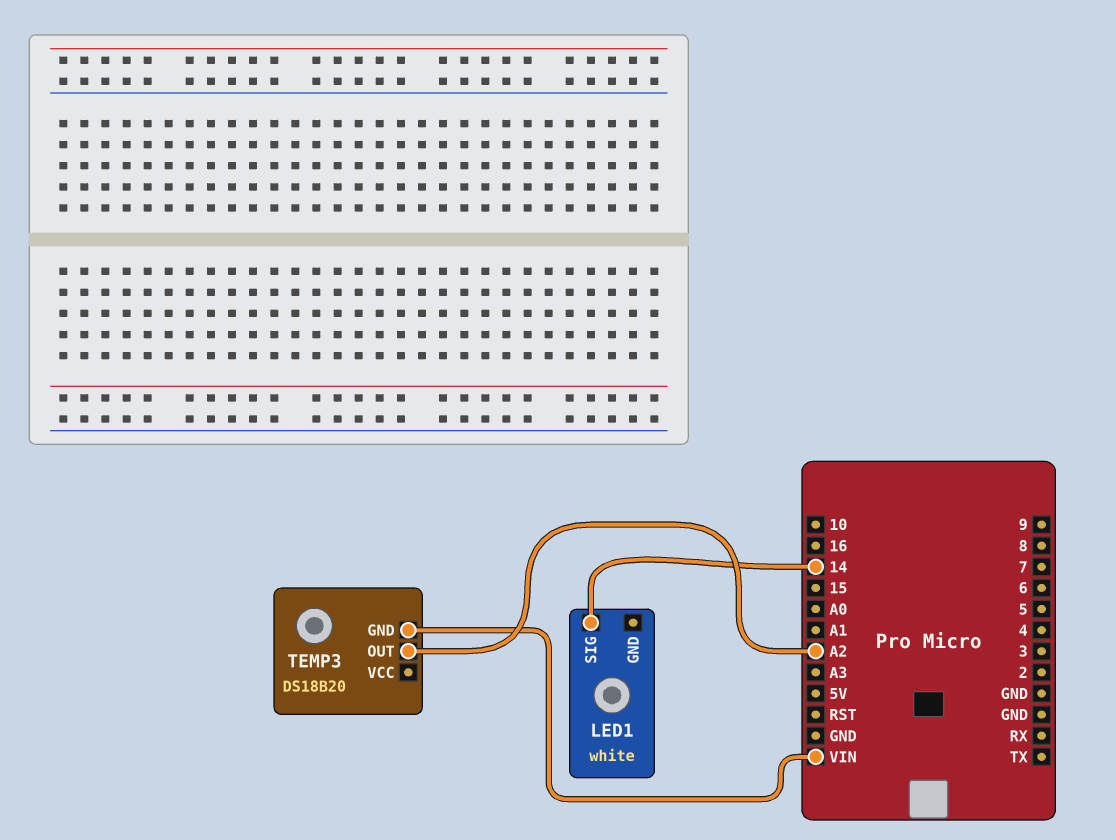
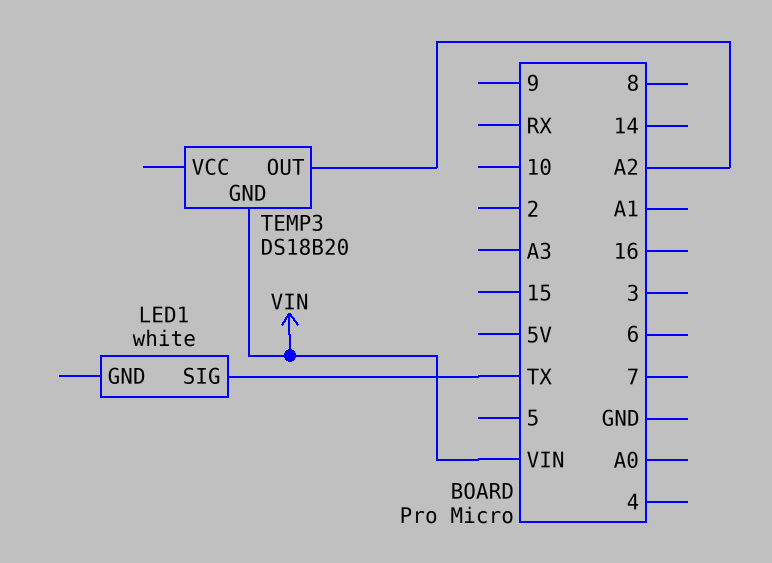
LED1 pin SIG: 14 -> TX

